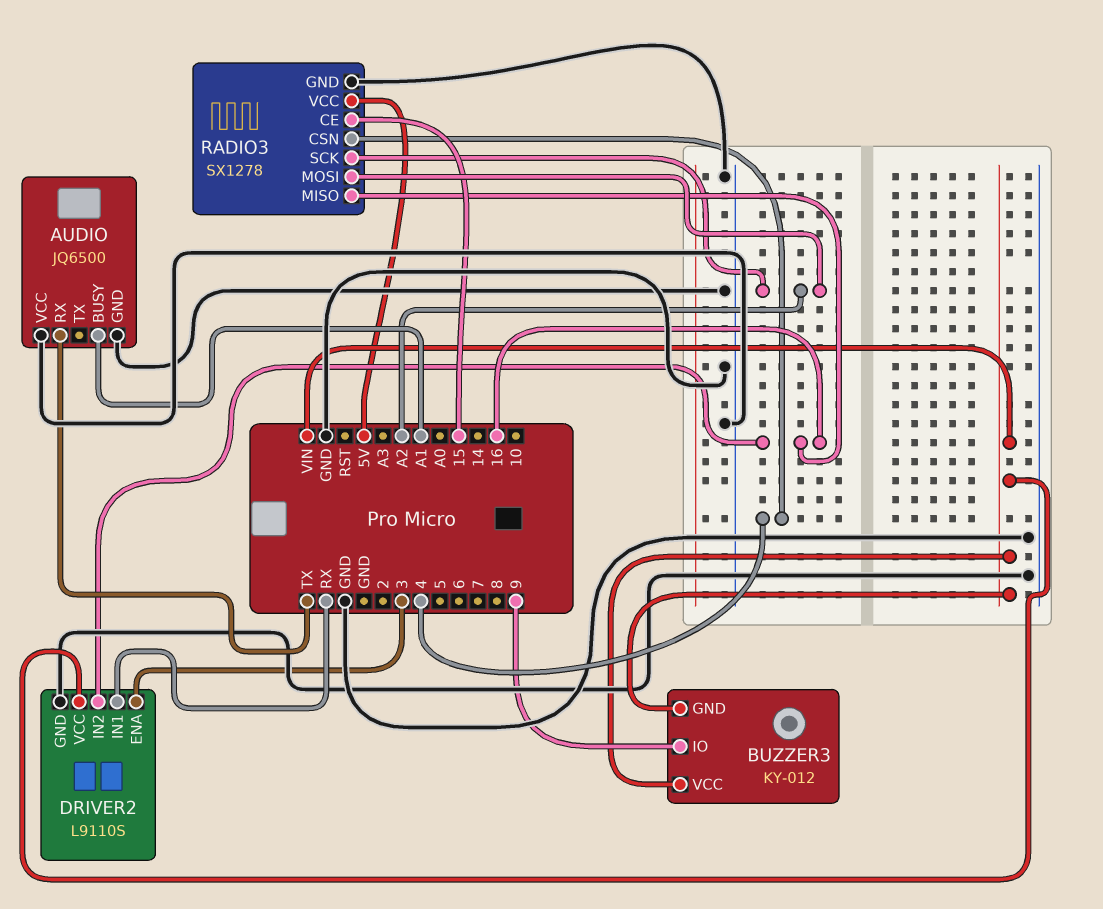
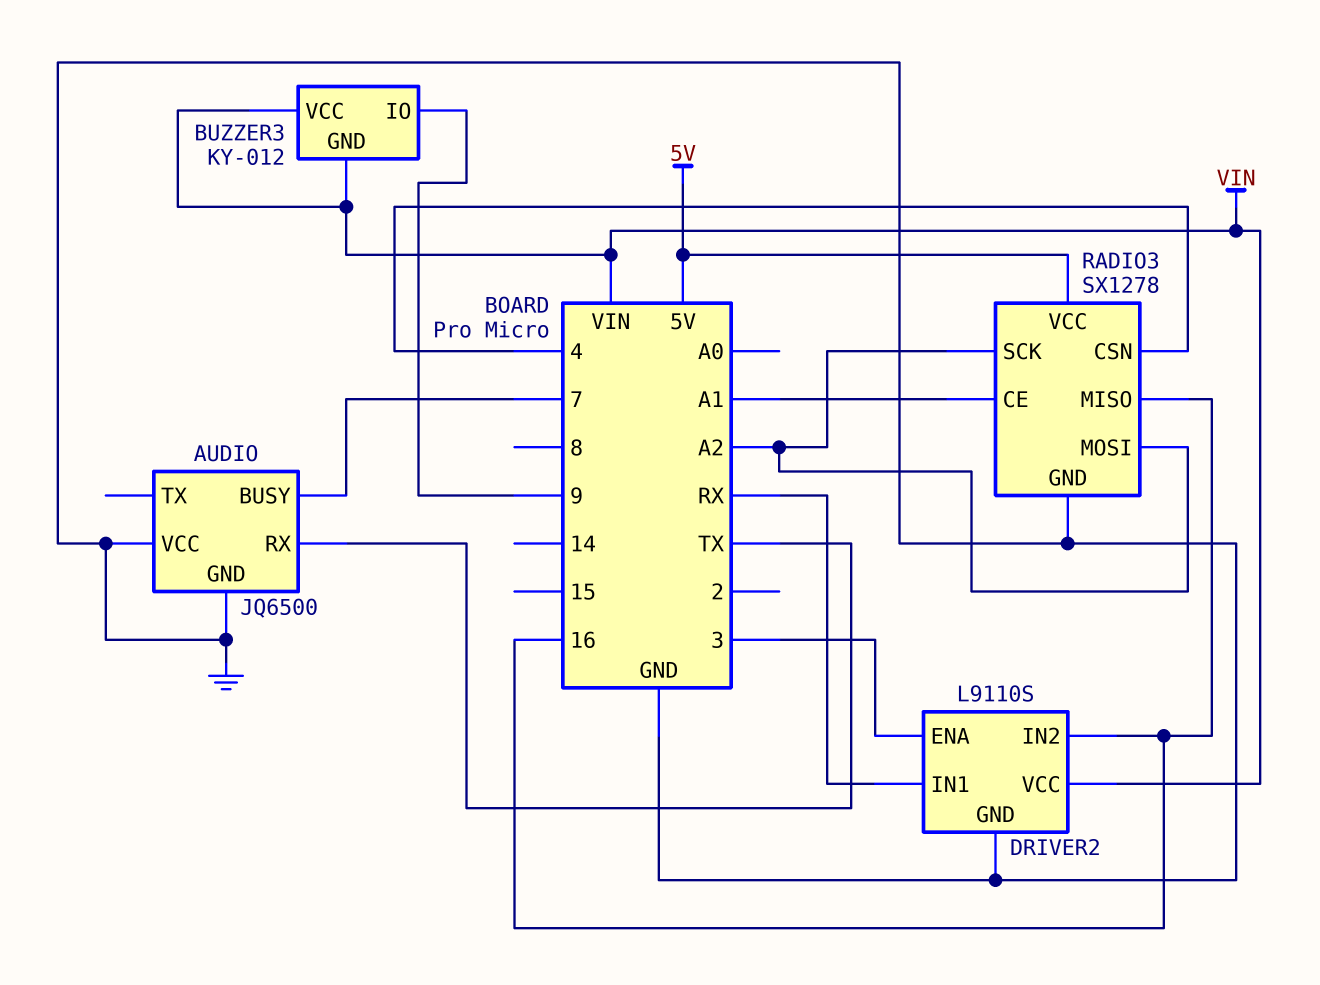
AUDIO pin BUSY: A1 -> 7
RADIO3 pin CE: 15 -> A1

